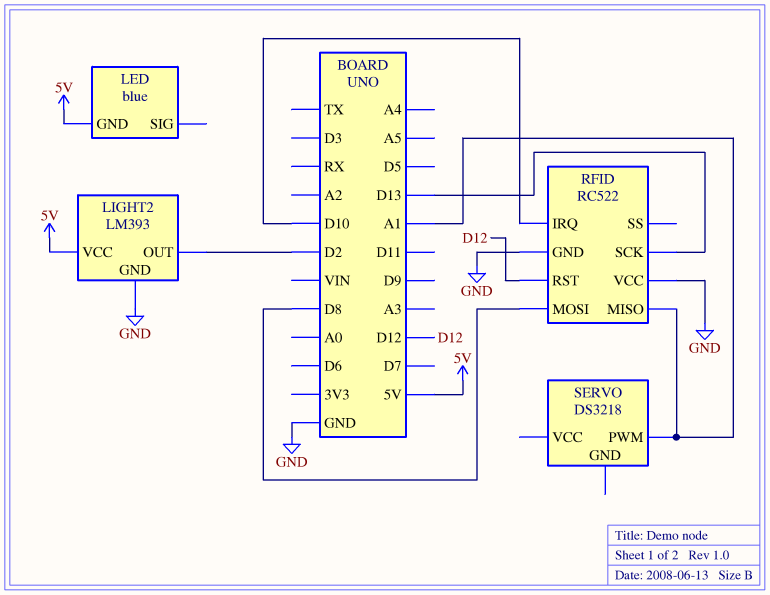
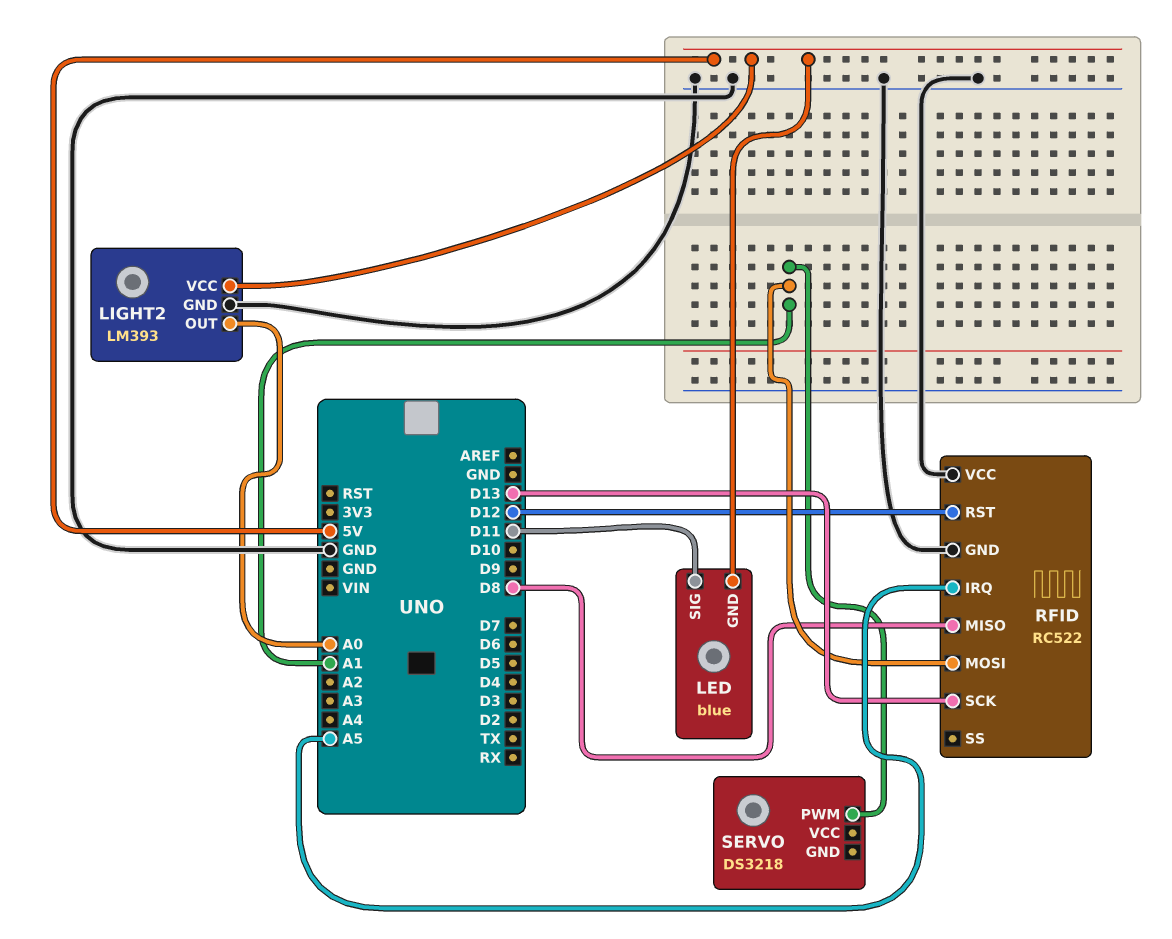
LED pin SIG: none -> D11
LIGHT2 pin OUT: D2 -> A0
RFID pin IRQ: D10 -> A5
RFID pin MISO: A1 -> D8
RFID pin MOSI: D8 -> A1

